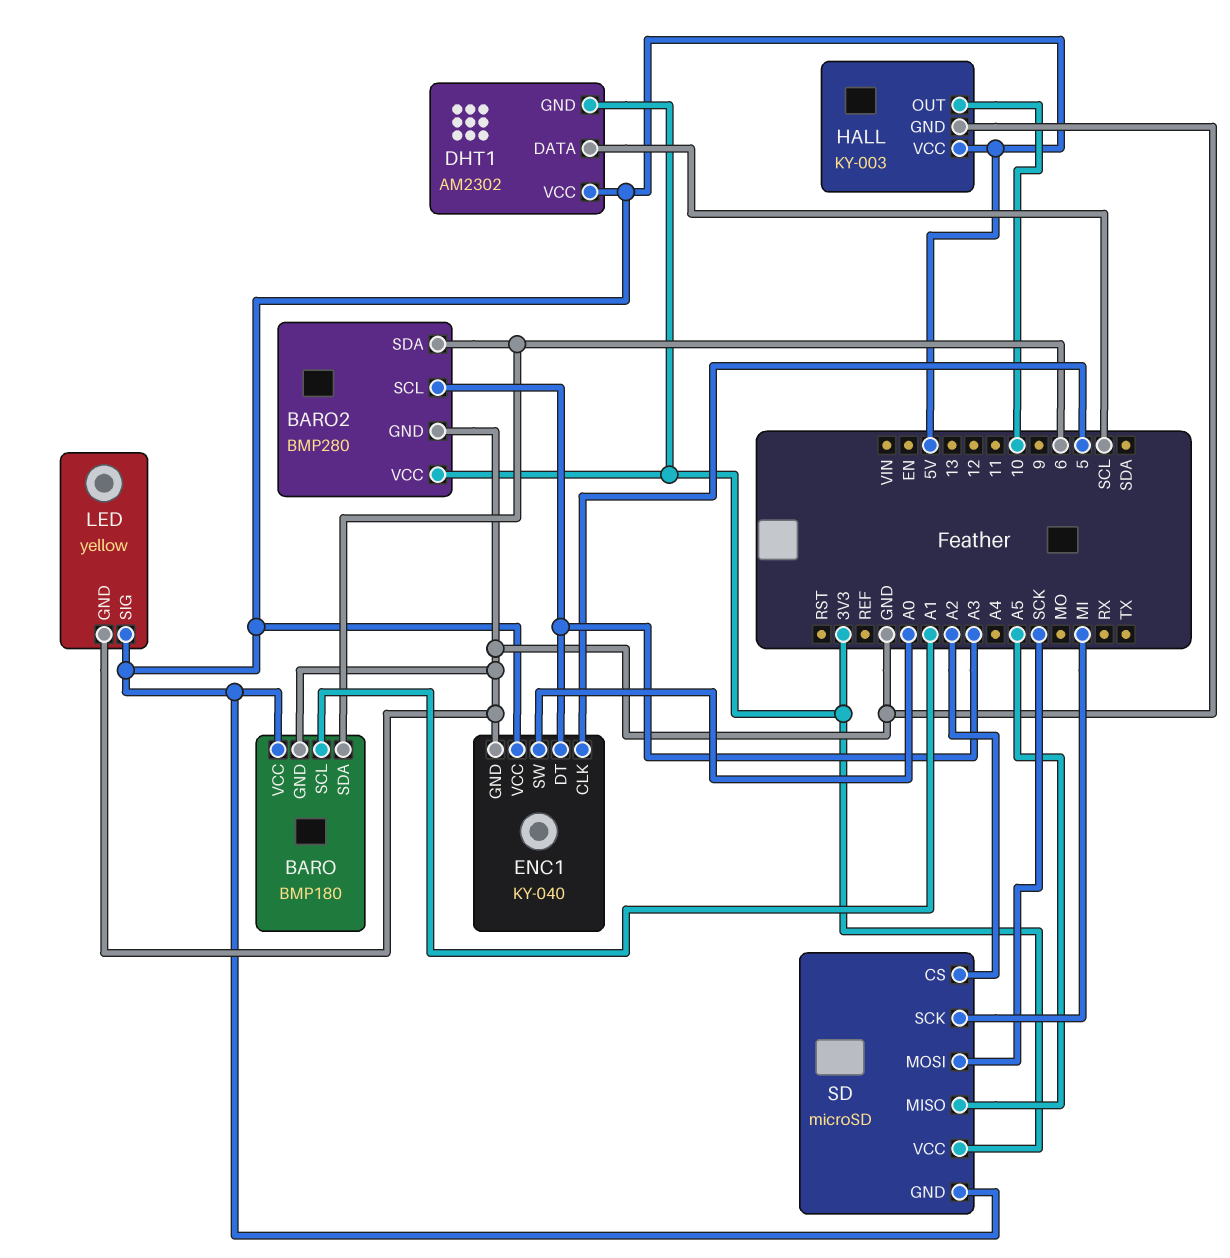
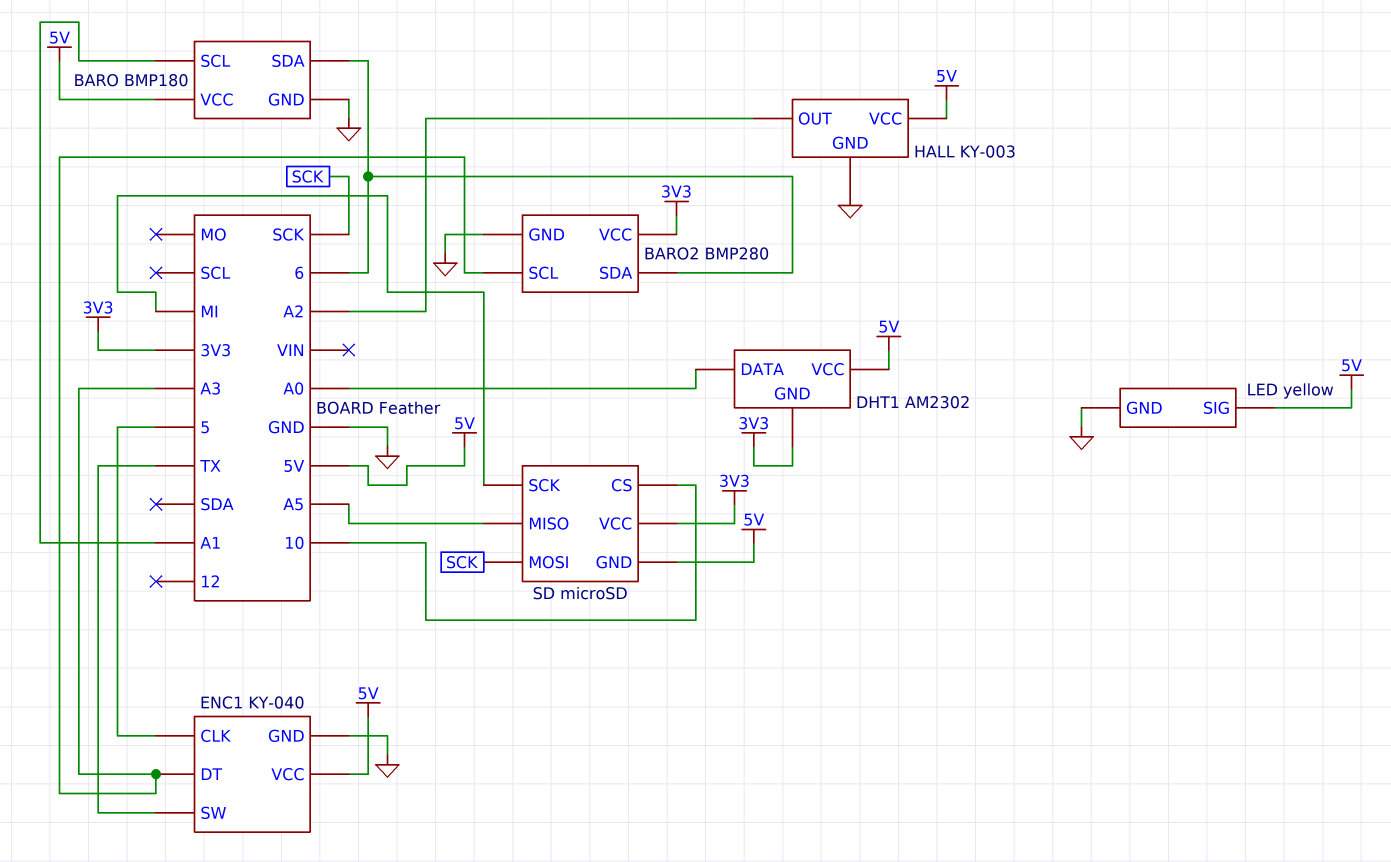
DHT1 pin DATA: SCL -> A0
ENC1 pin SW: A0 -> TX
HALL pin OUT: 10 -> A2
SD pin CS: A2 -> 10

